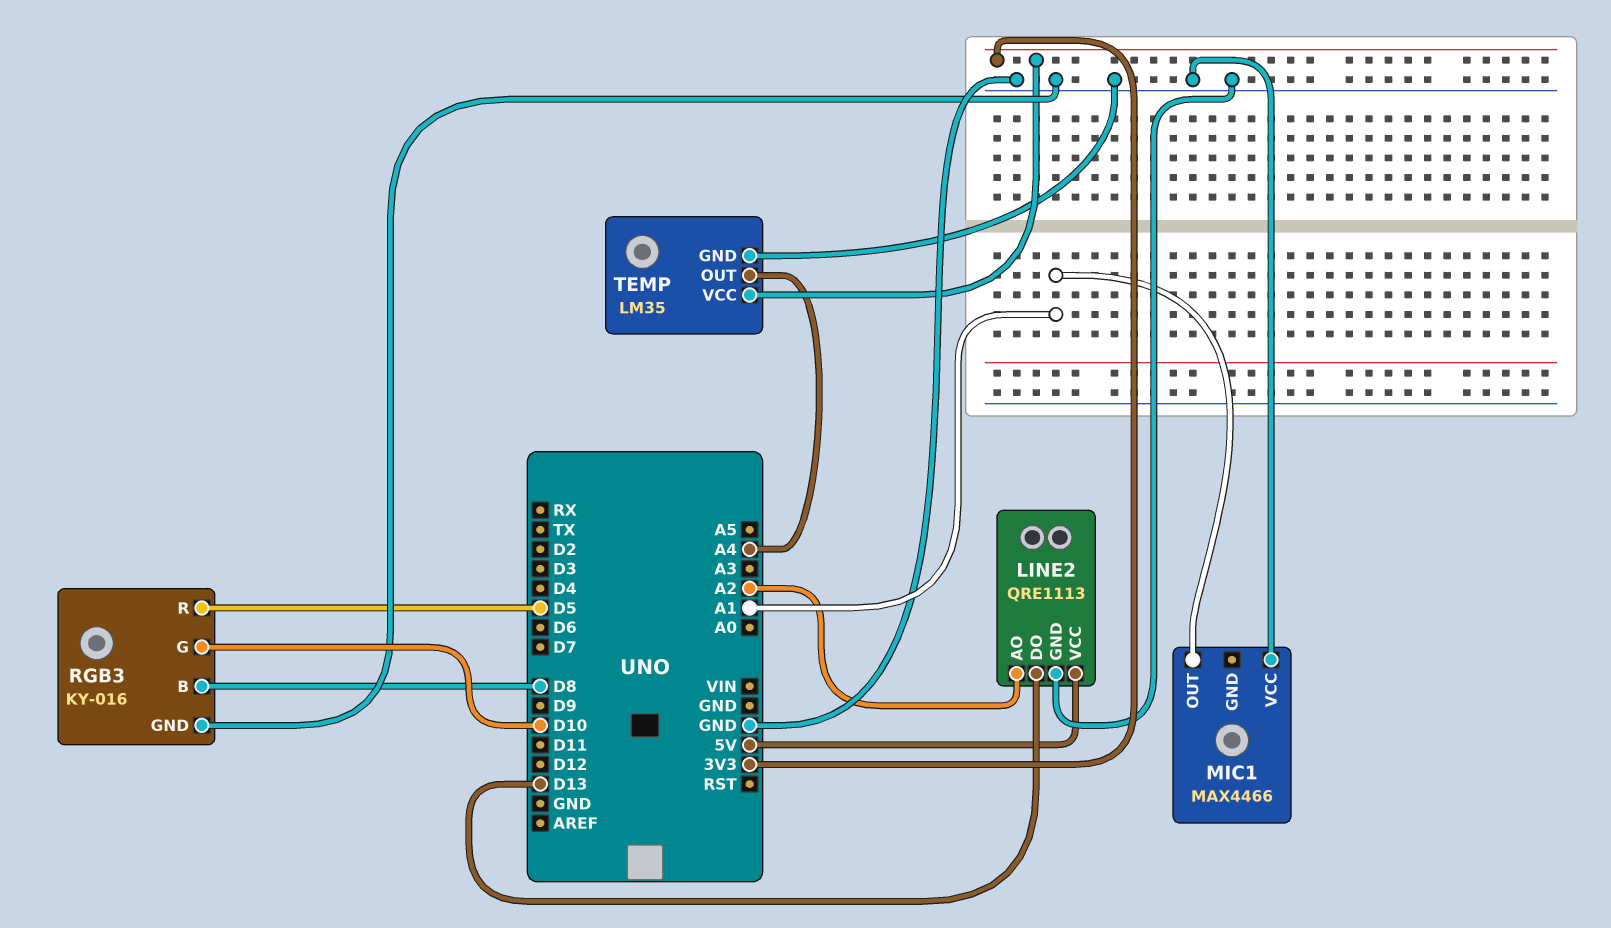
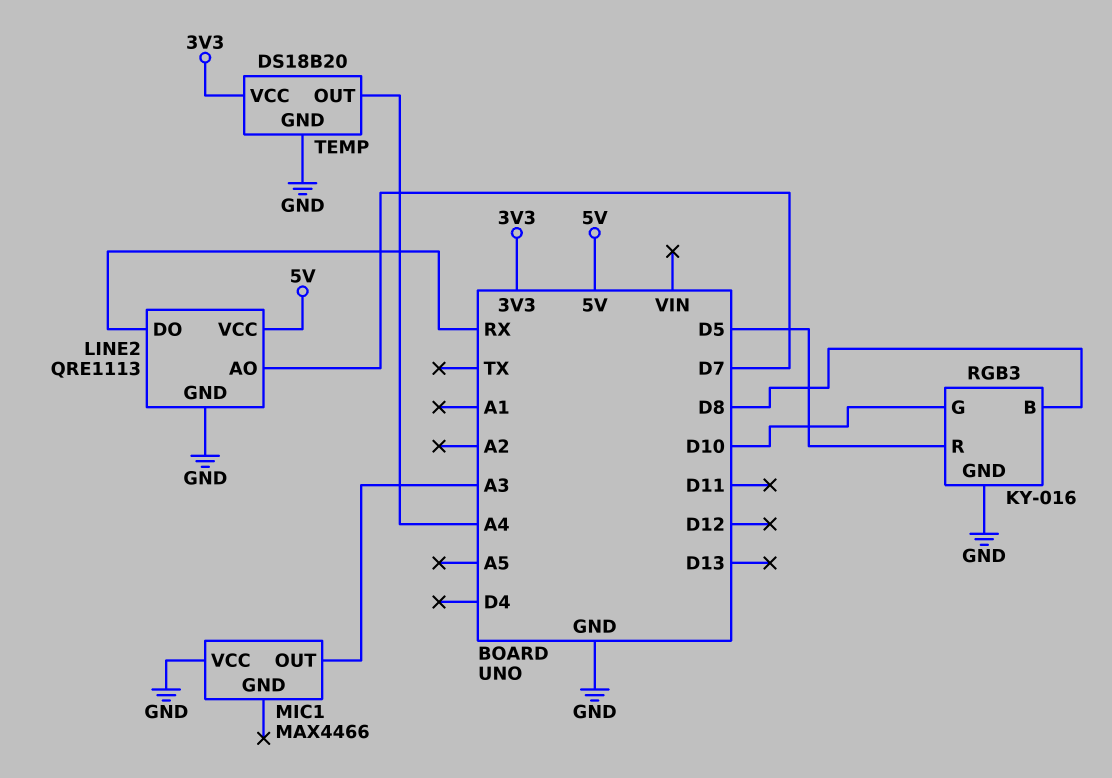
LINE2 pin AO: A2 -> D7
LINE2 pin DO: D13 -> RX
MIC1 pin OUT: A1 -> A3
TEMP: LM35 -> DS18B20

